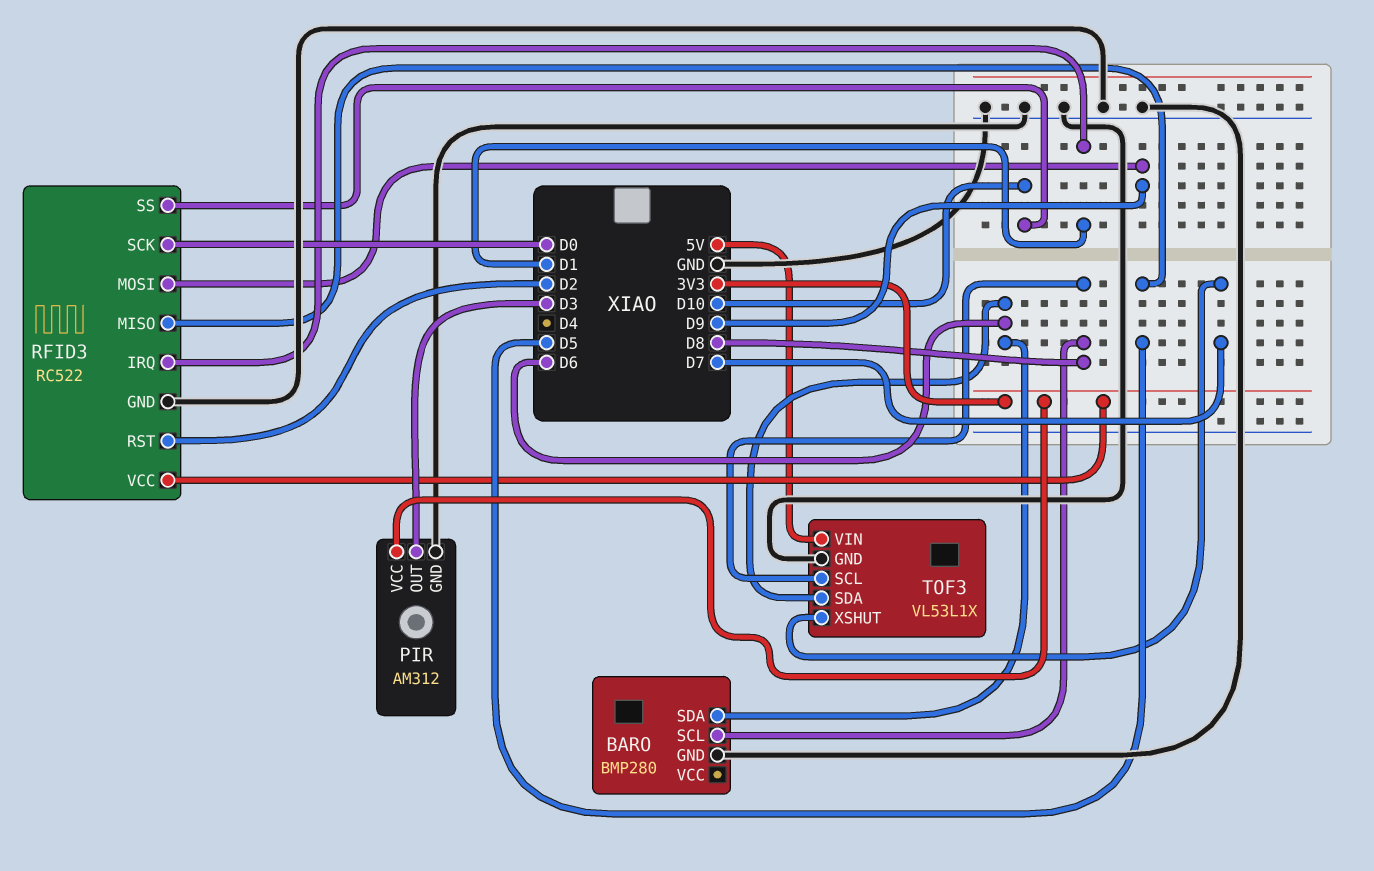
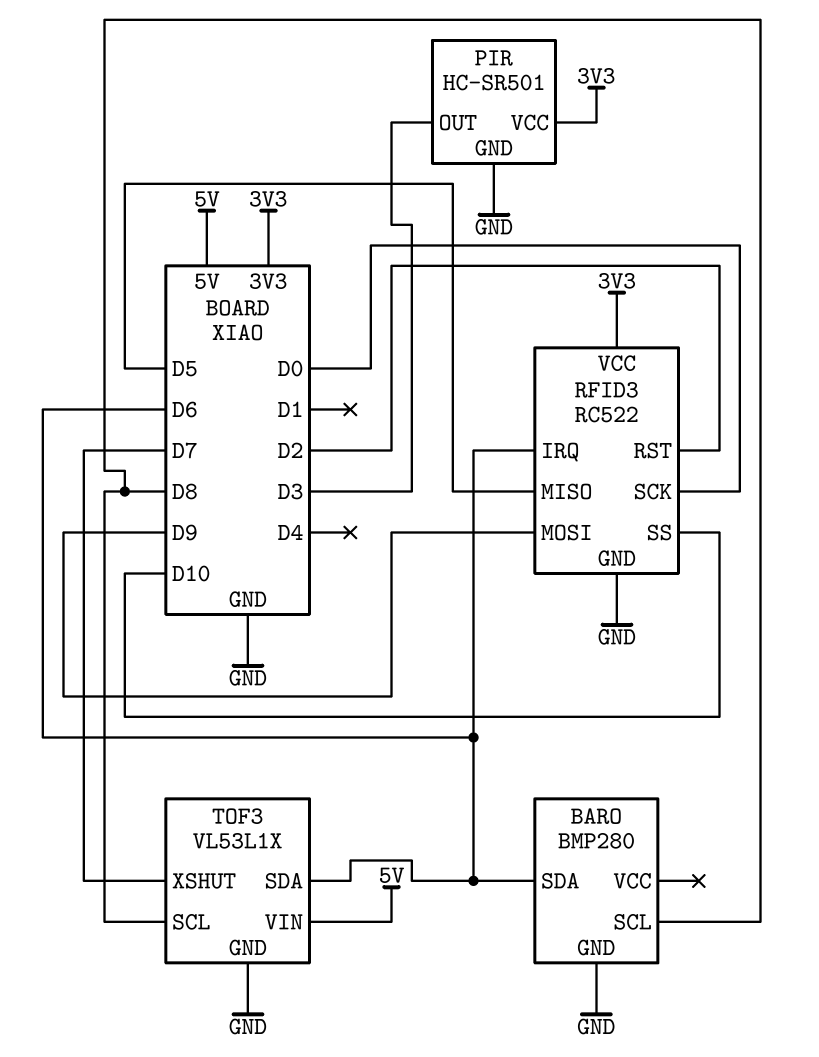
PIR: AM312 -> HC-SR501
RFID3 pin IRQ: D1 -> D6

